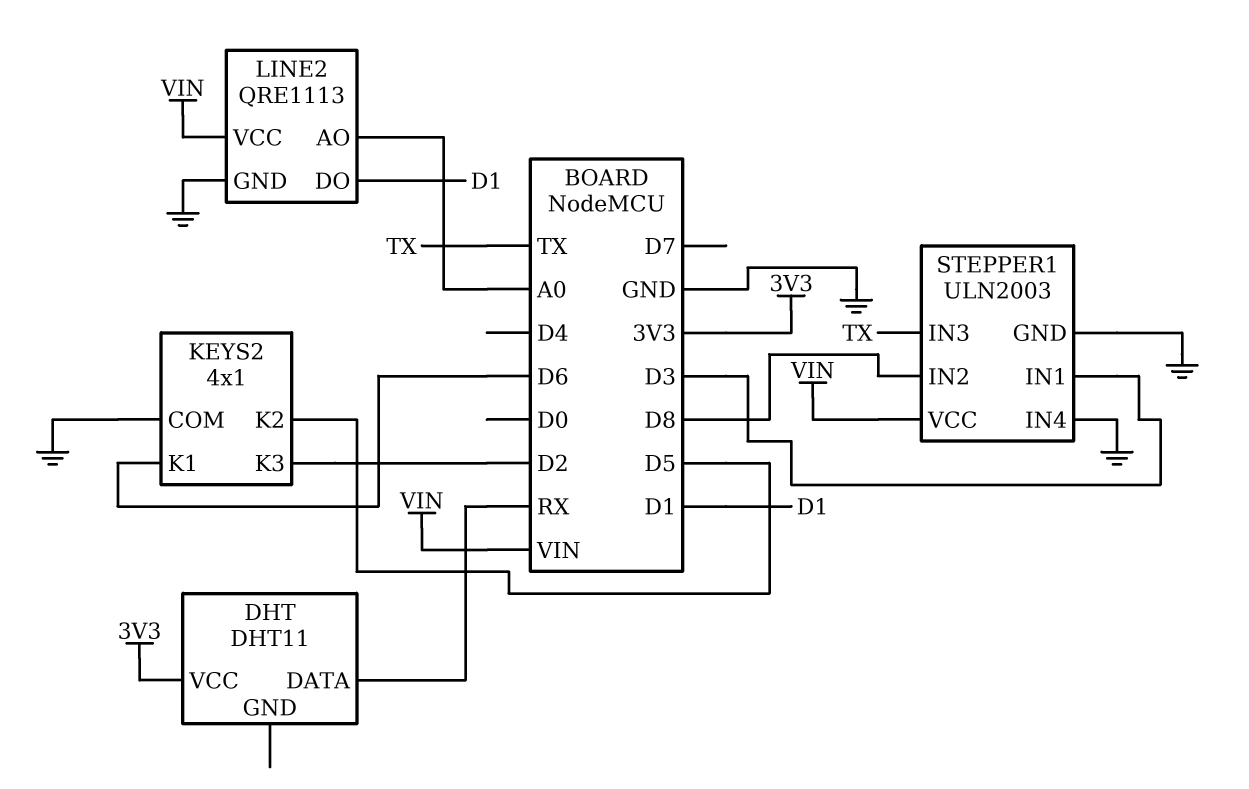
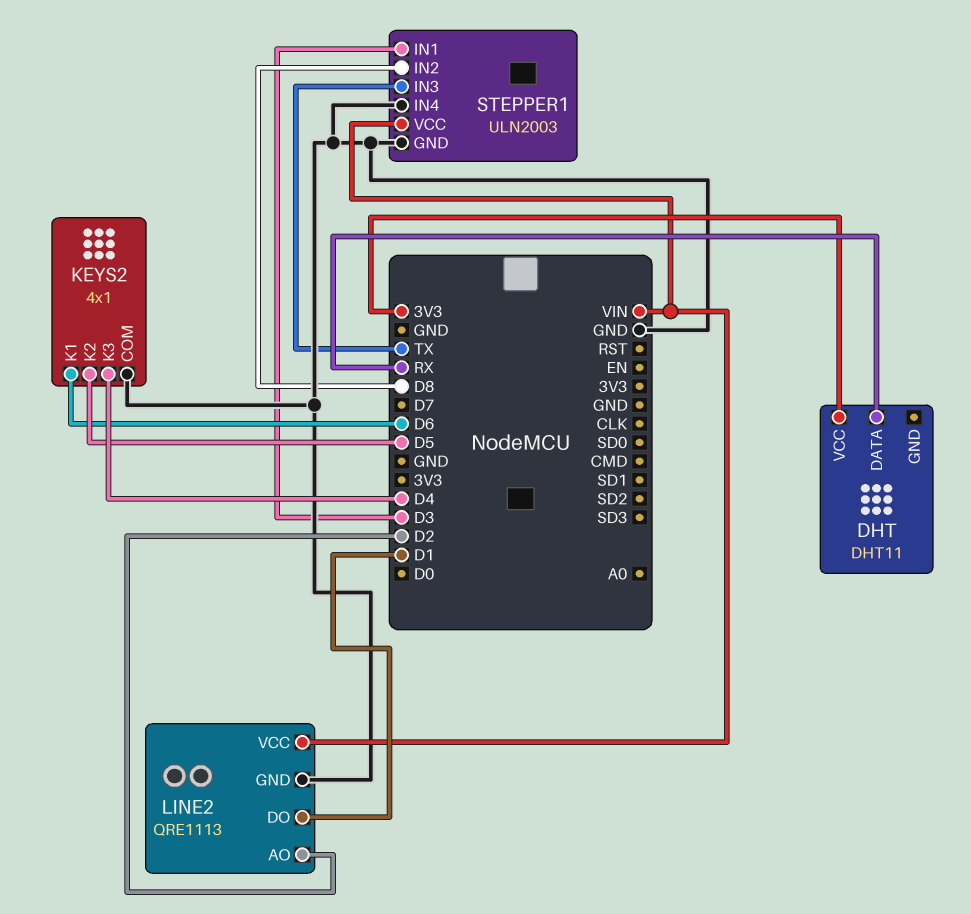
KEYS2 pin K3: D2 -> D4
LINE2 pin AO: A0 -> D2

